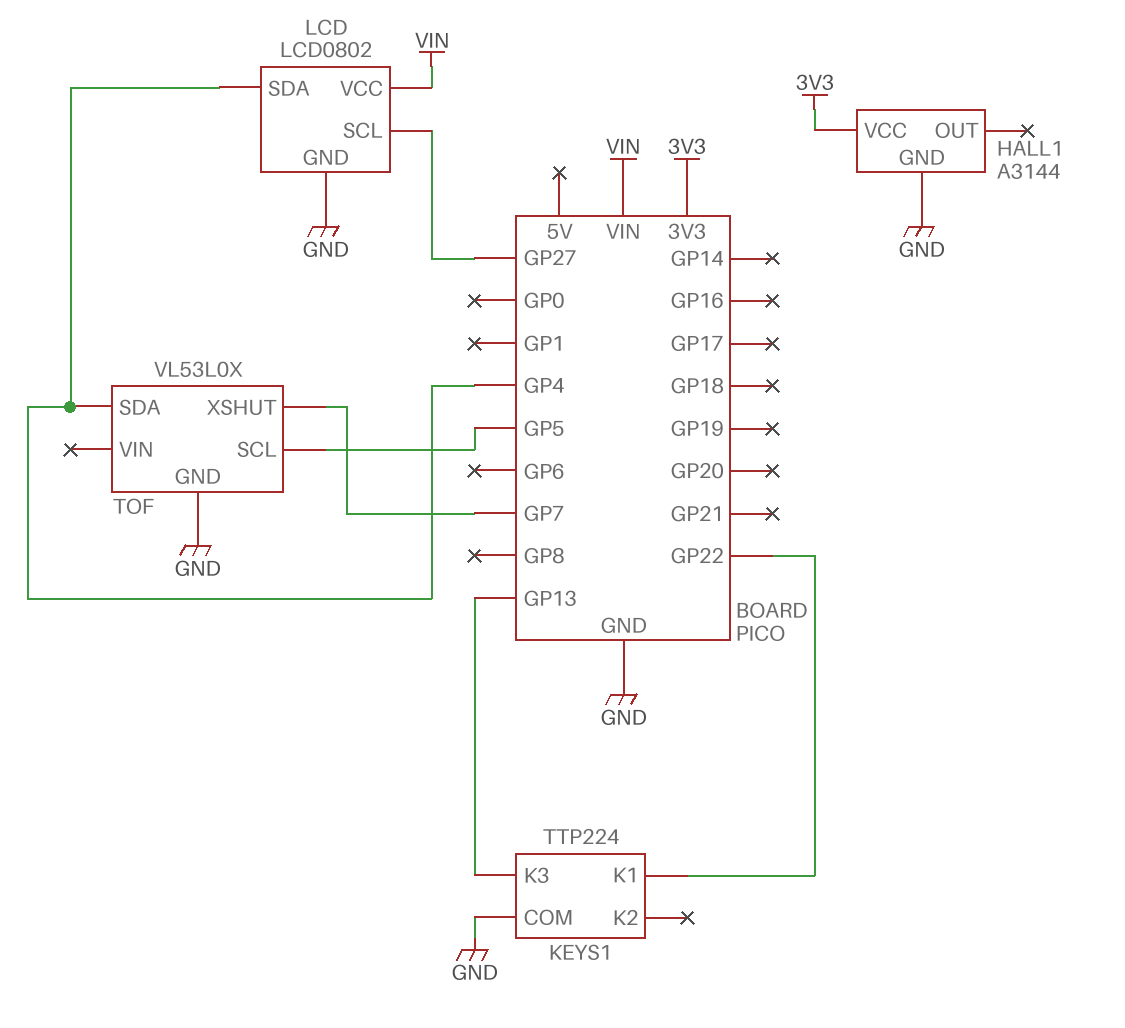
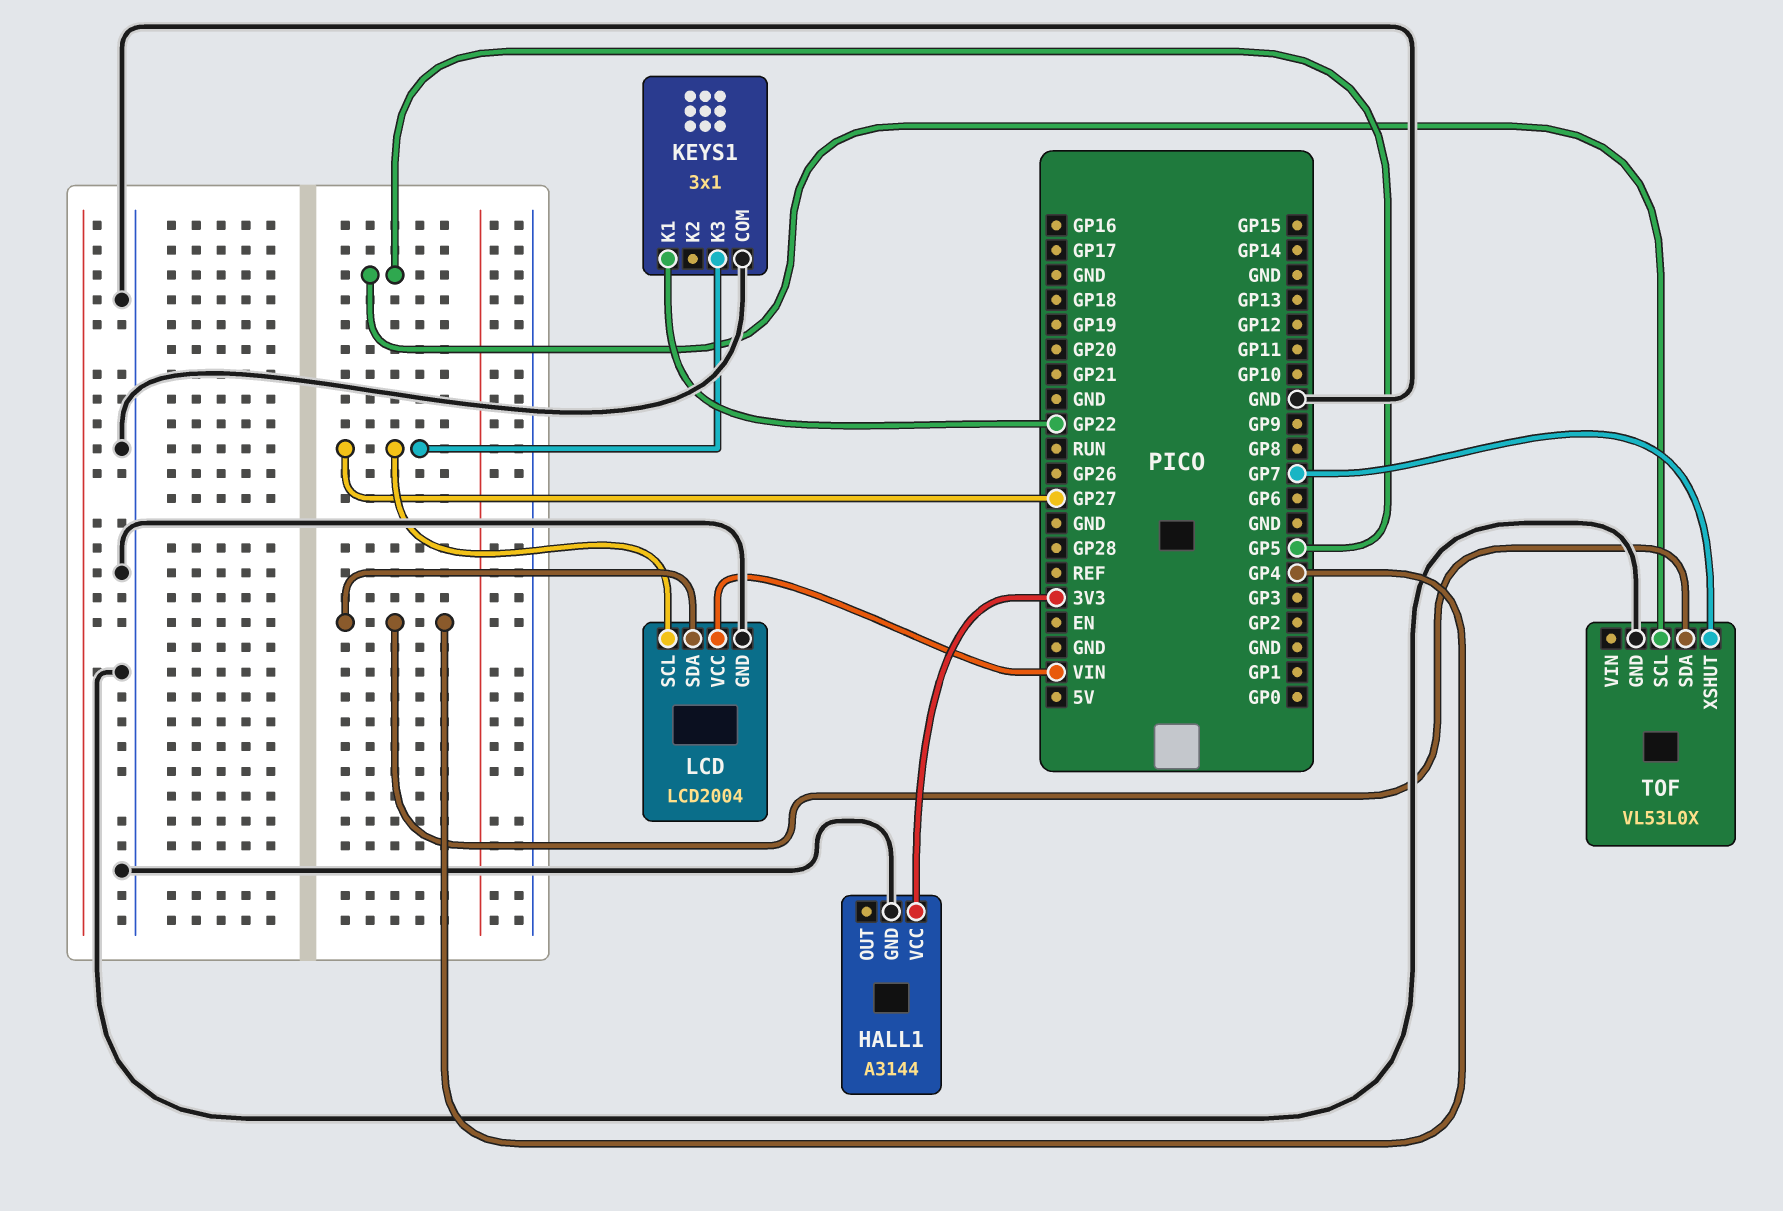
KEYS1: TTP224 -> 3x1
KEYS1 pin K3: GP13 -> GP27
LCD: LCD0802 -> LCD2004

